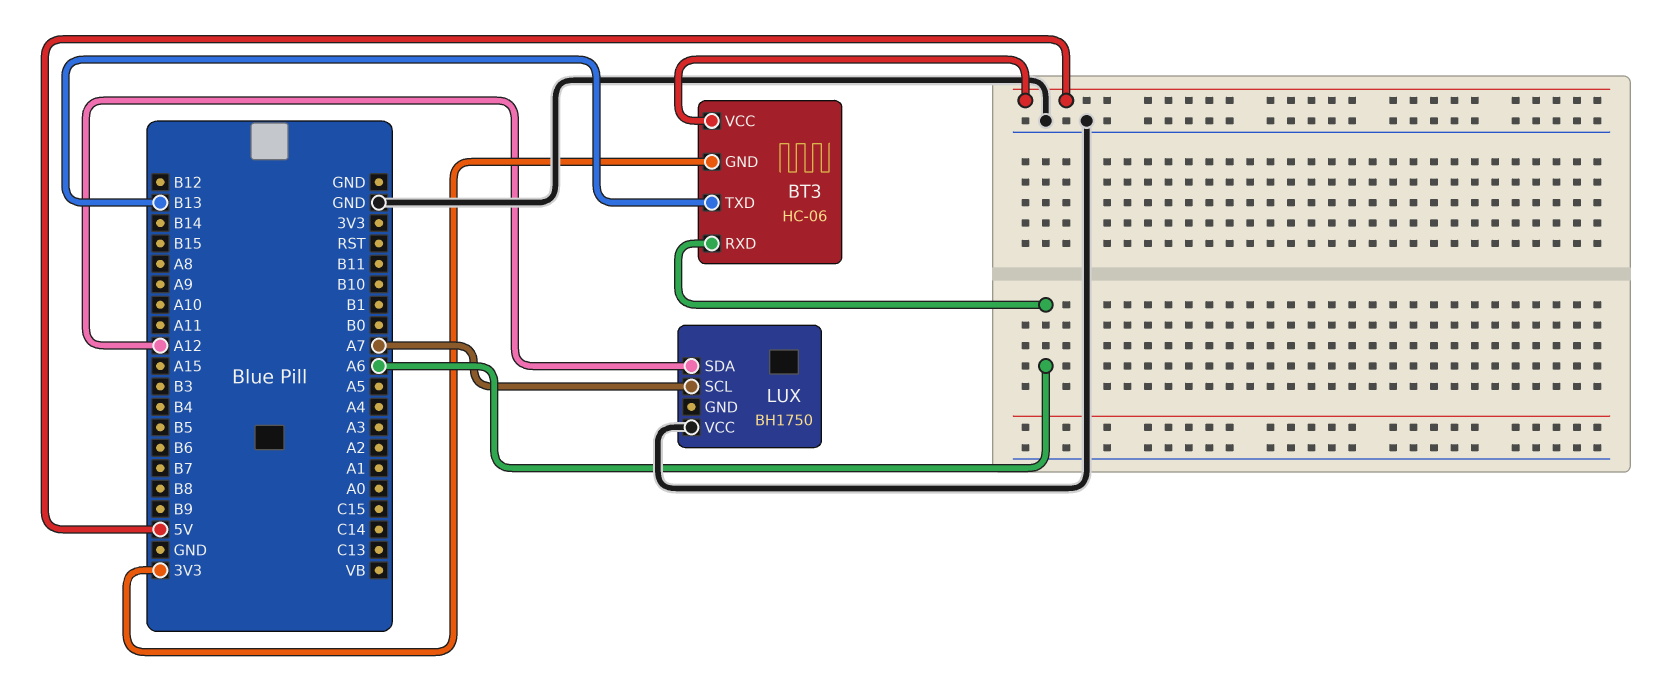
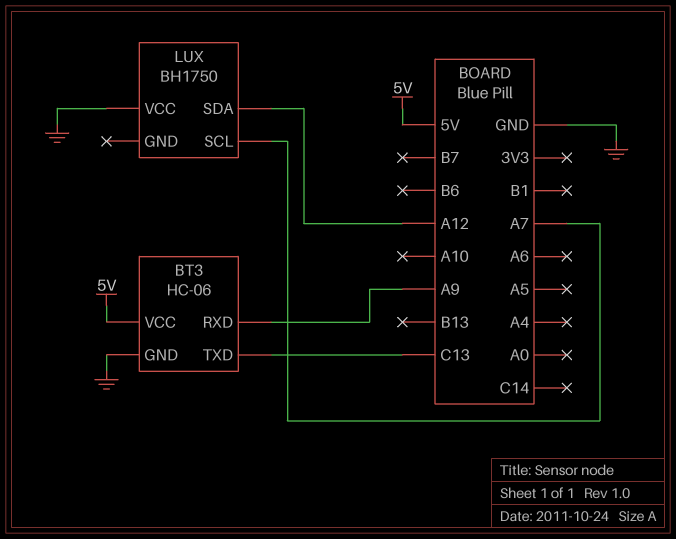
BT3 pin GND: 3V3 -> GND
BT3 pin RXD: A6 -> A9
BT3 pin TXD: B13 -> C13

